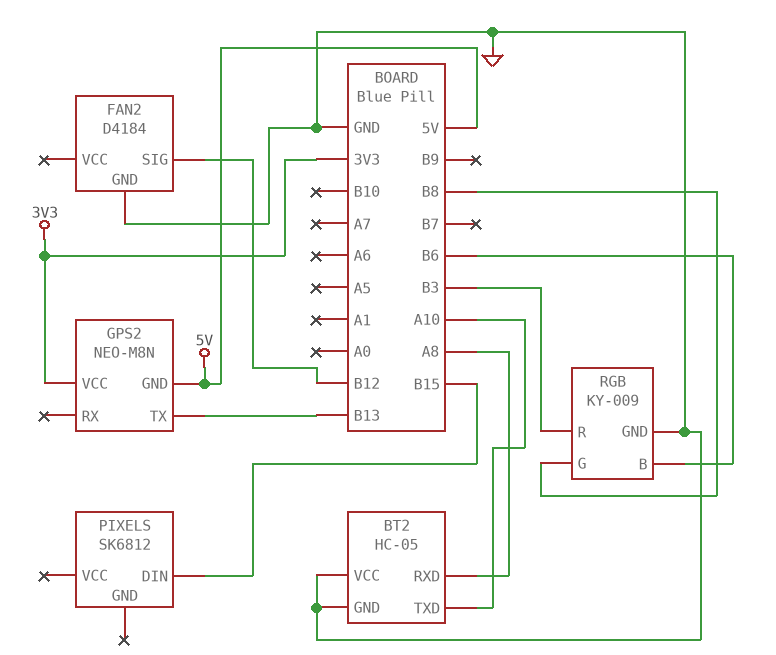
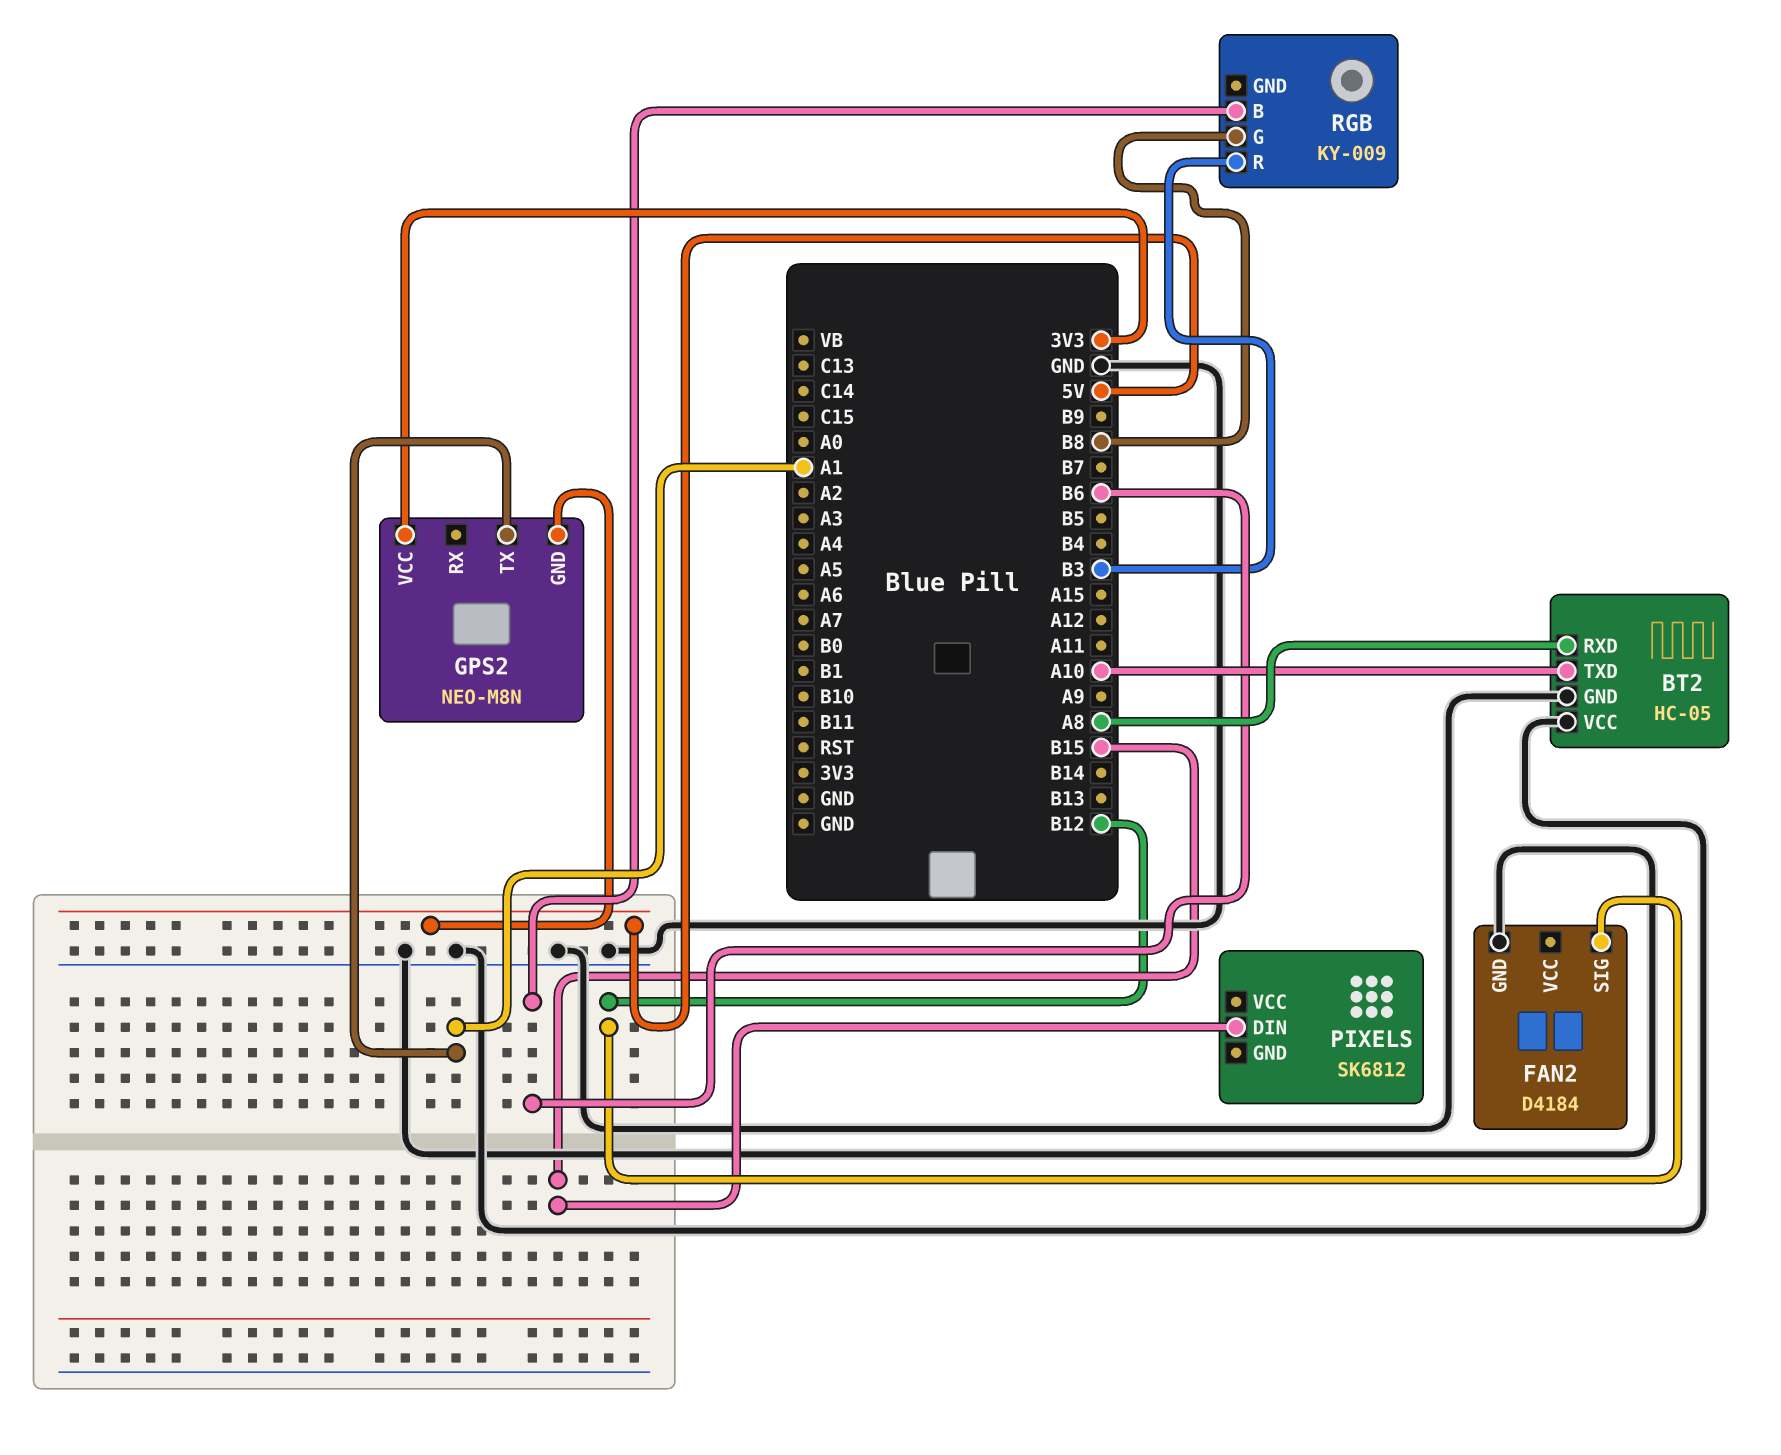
GPS2 pin TX: B13 -> A1
RGB pin GND: GND -> none

